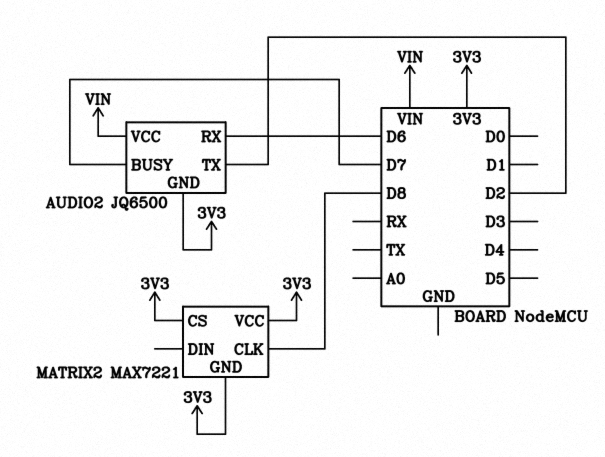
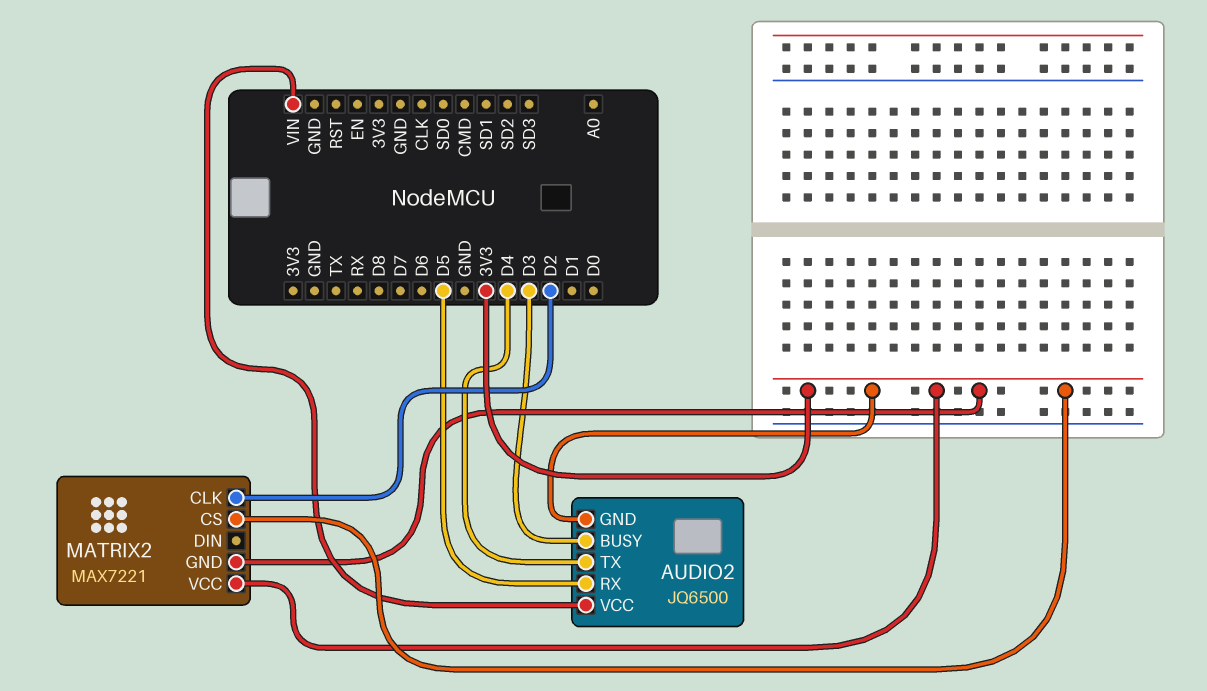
AUDIO2 pin BUSY: D7 -> D3
AUDIO2 pin RX: D6 -> D5
AUDIO2 pin TX: D2 -> D4
MATRIX2 pin CLK: D8 -> D2

